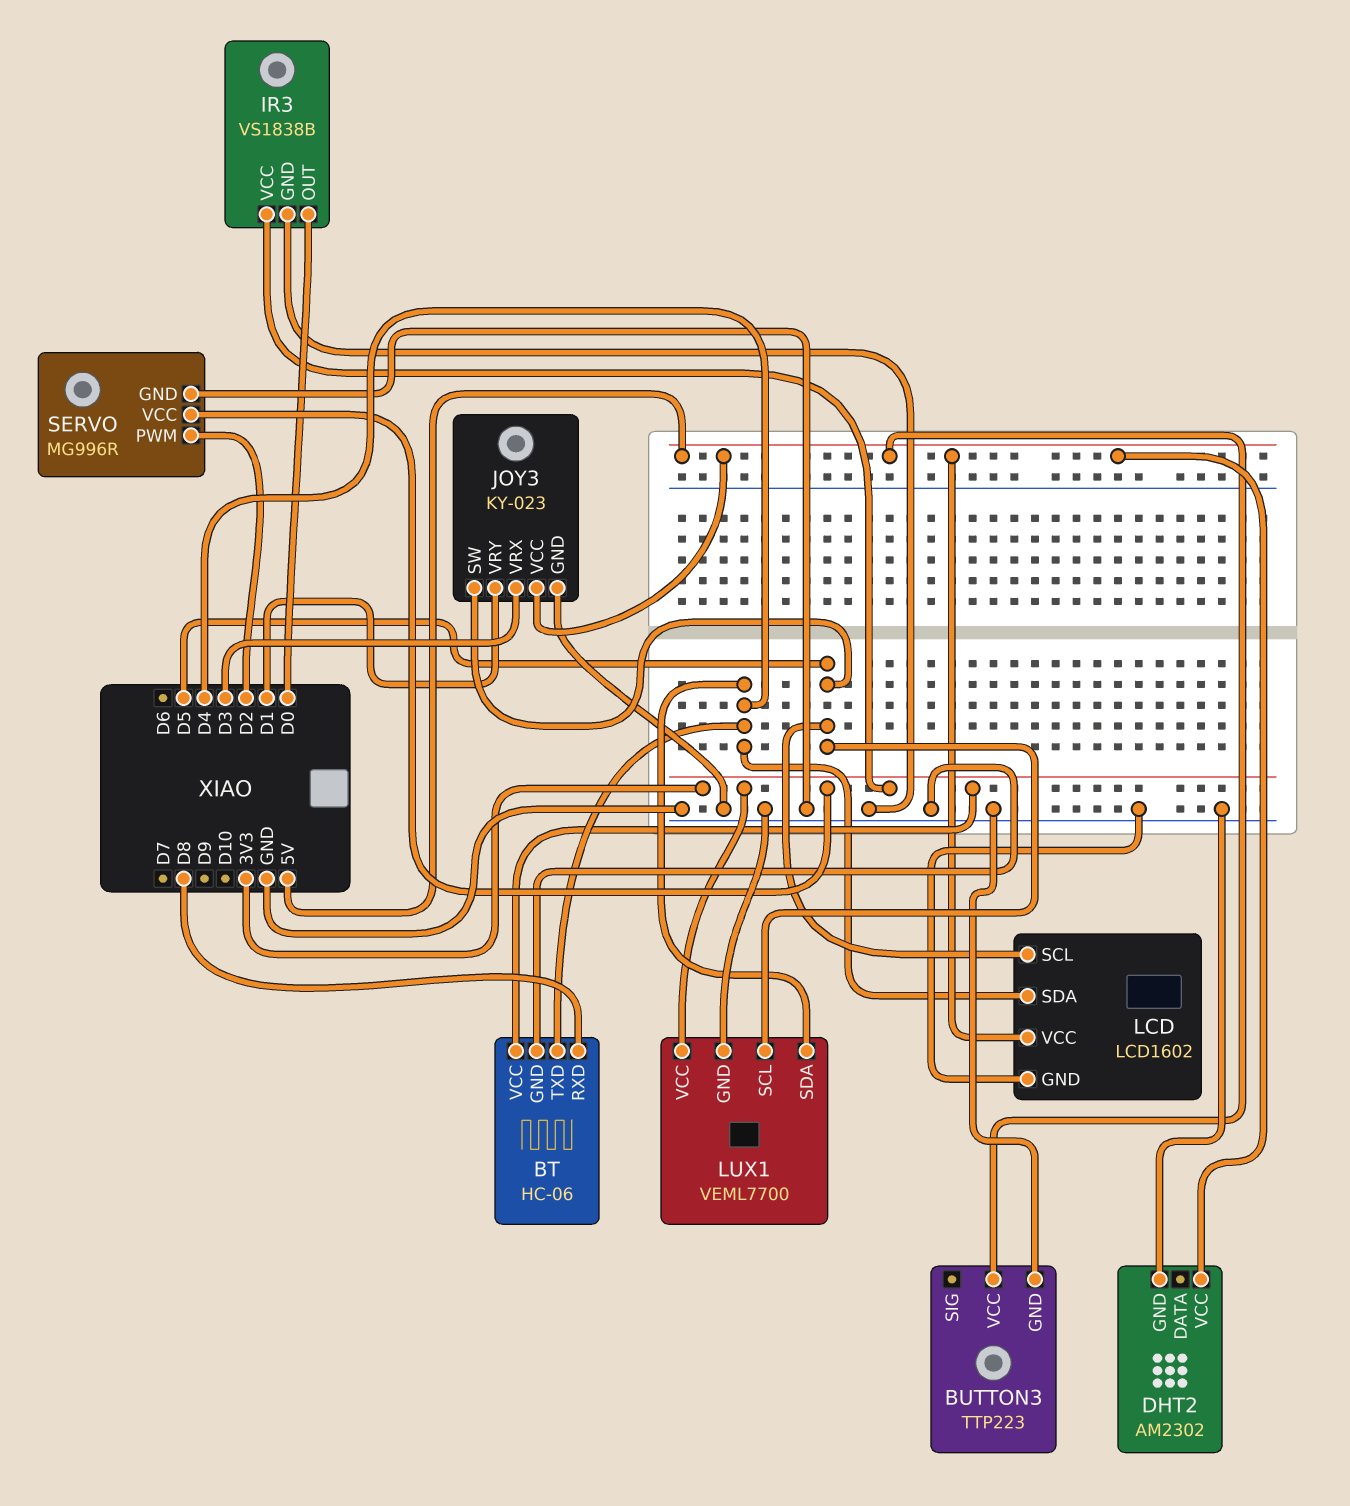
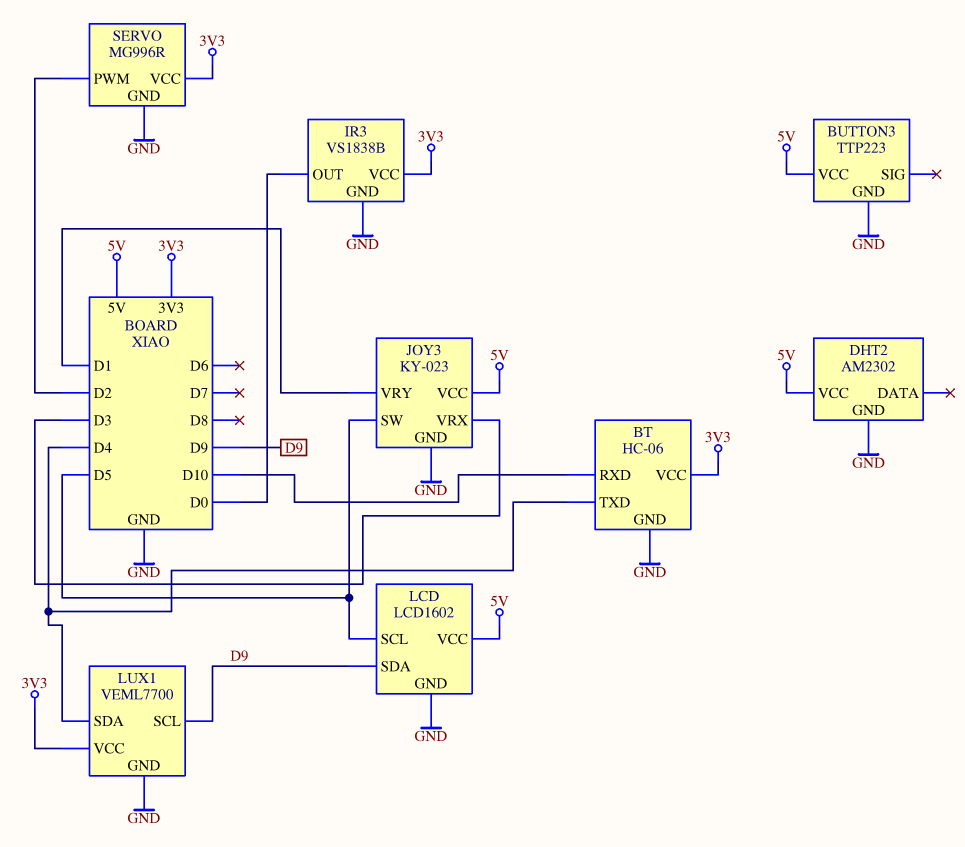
BT pin RXD: D8 -> D10
LCD pin SDA: D4 -> D9
LUX1 pin SCL: D5 -> D9

